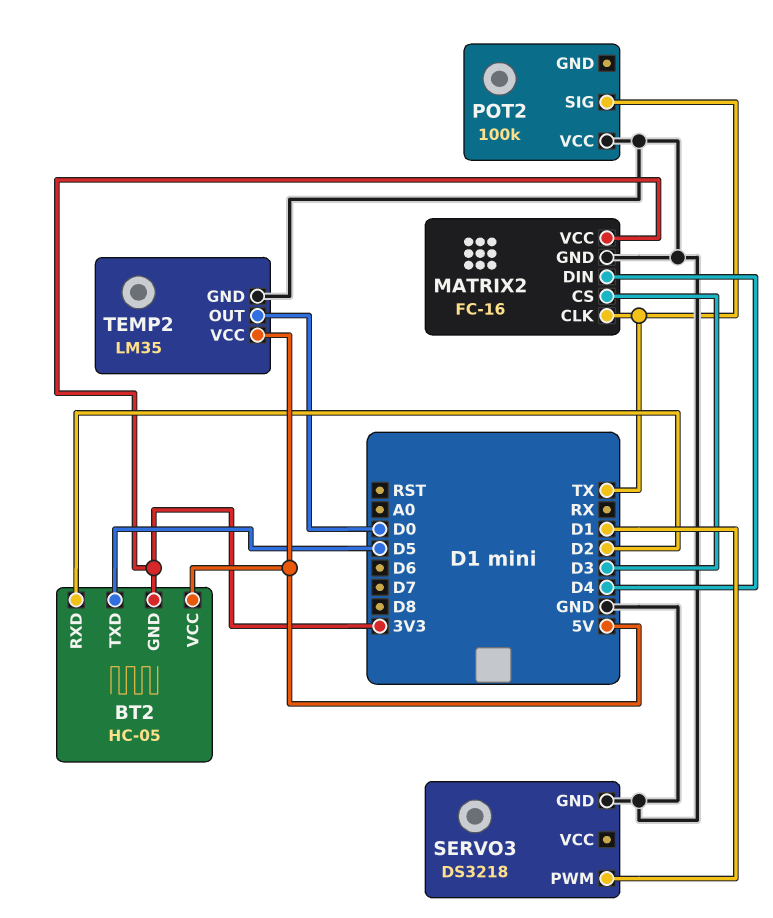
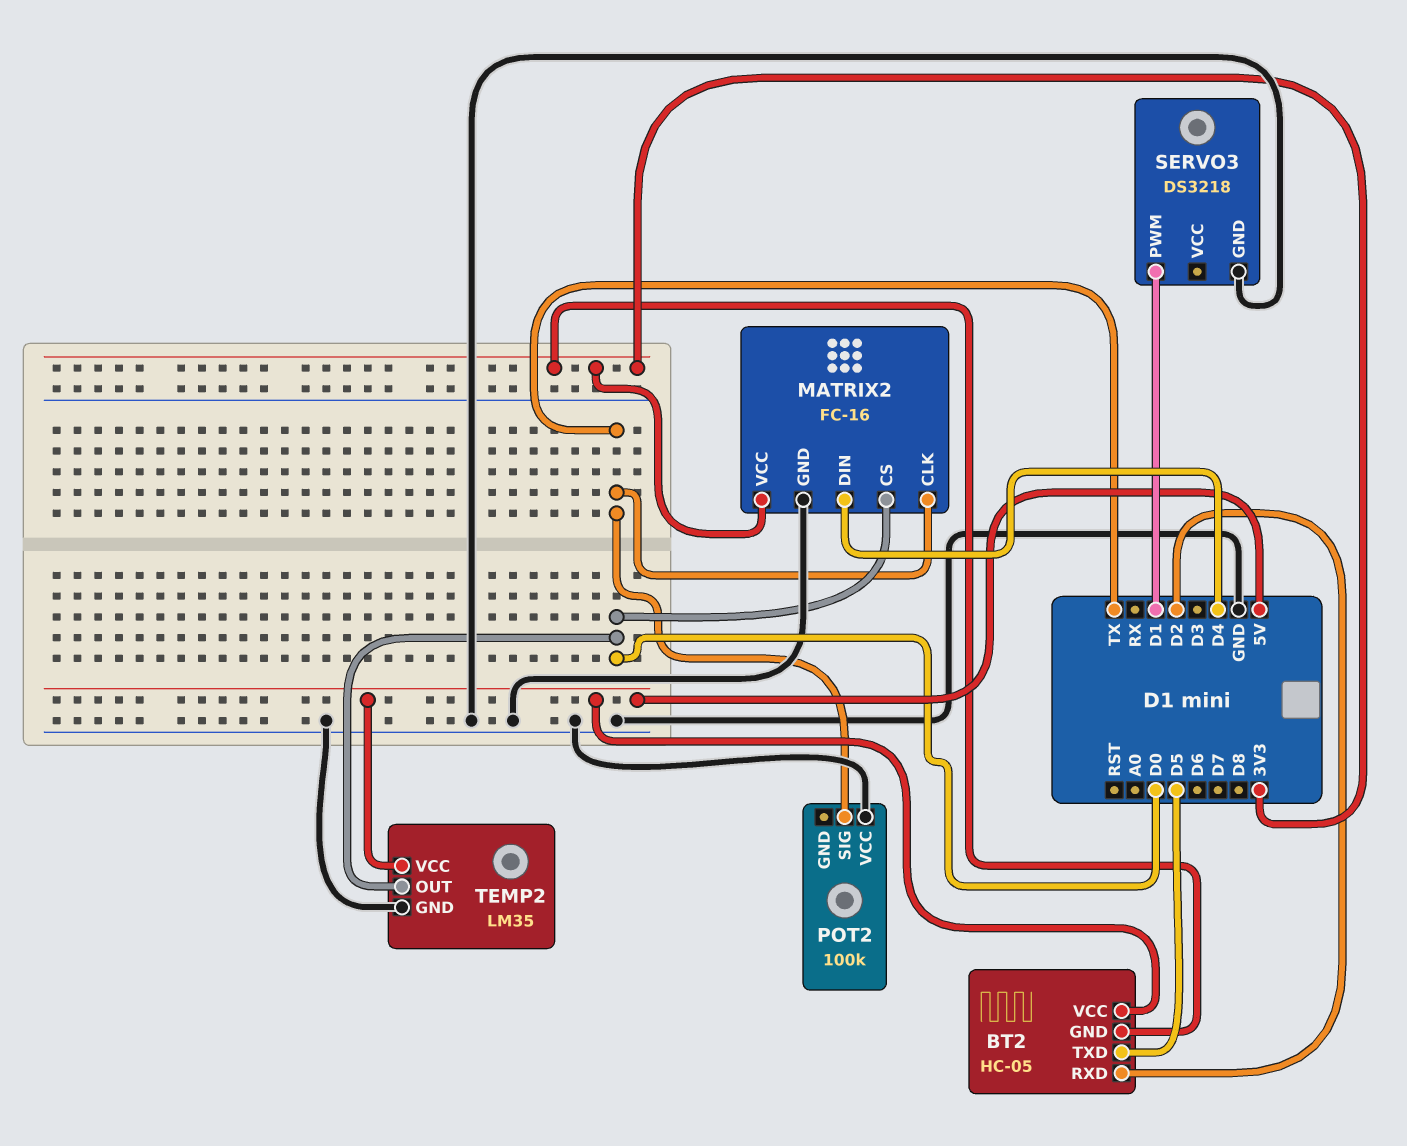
MATRIX2 pin CS: D3 -> D0

